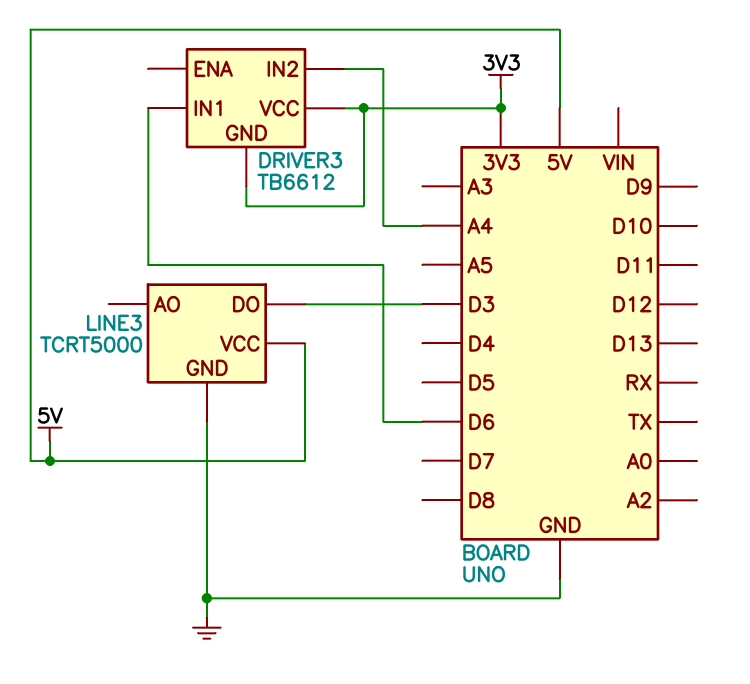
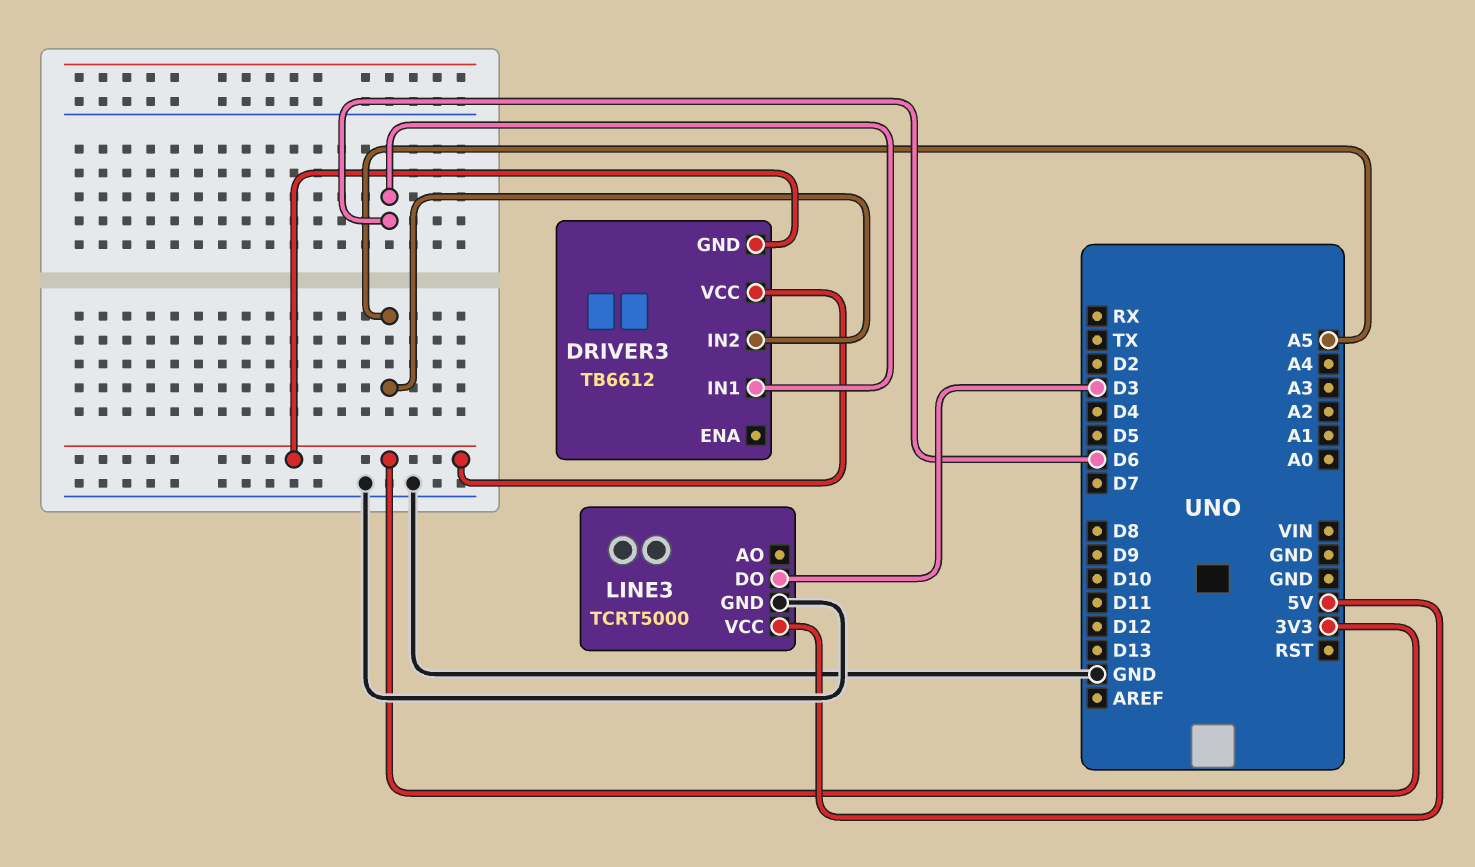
DRIVER3 pin IN2: A4 -> A5

